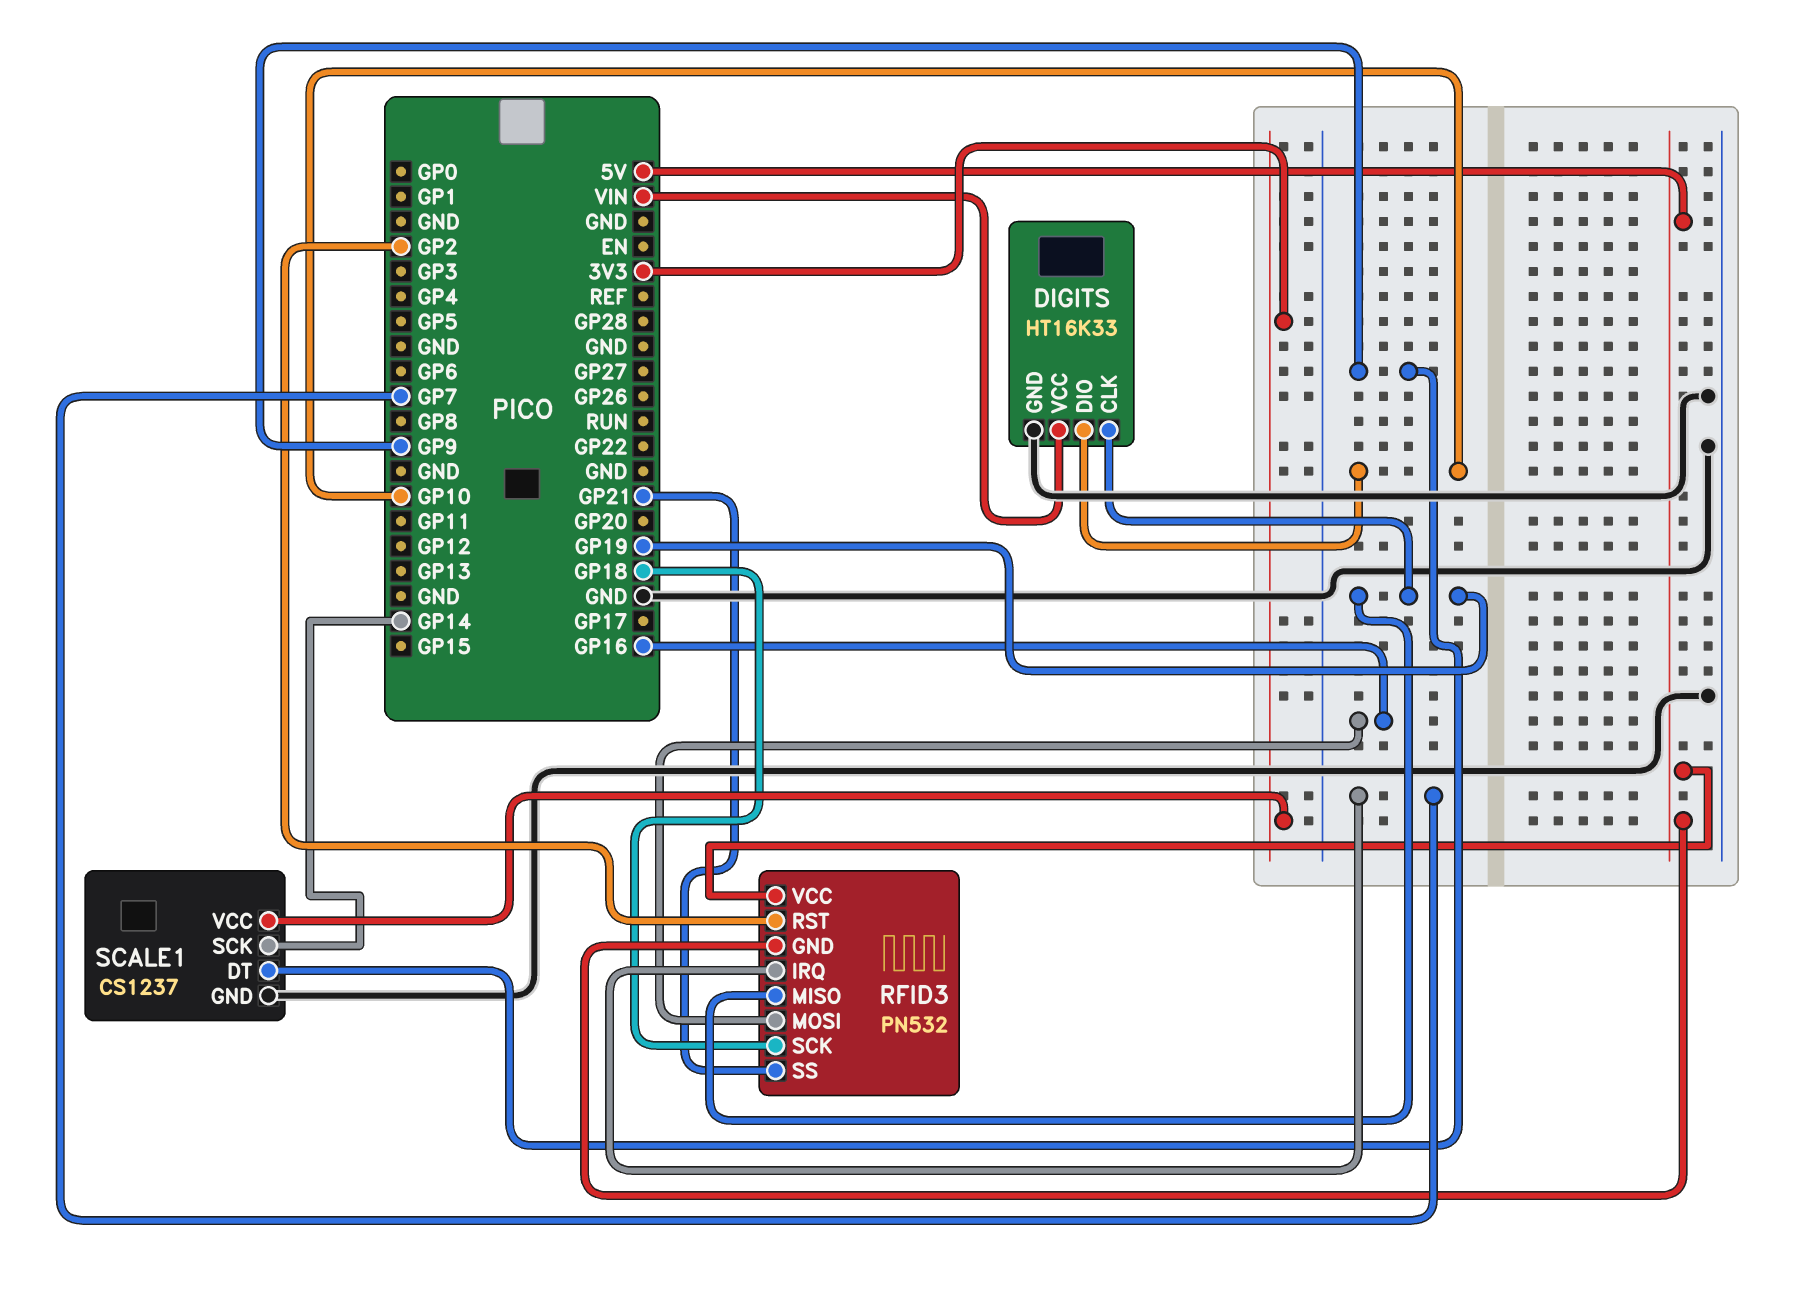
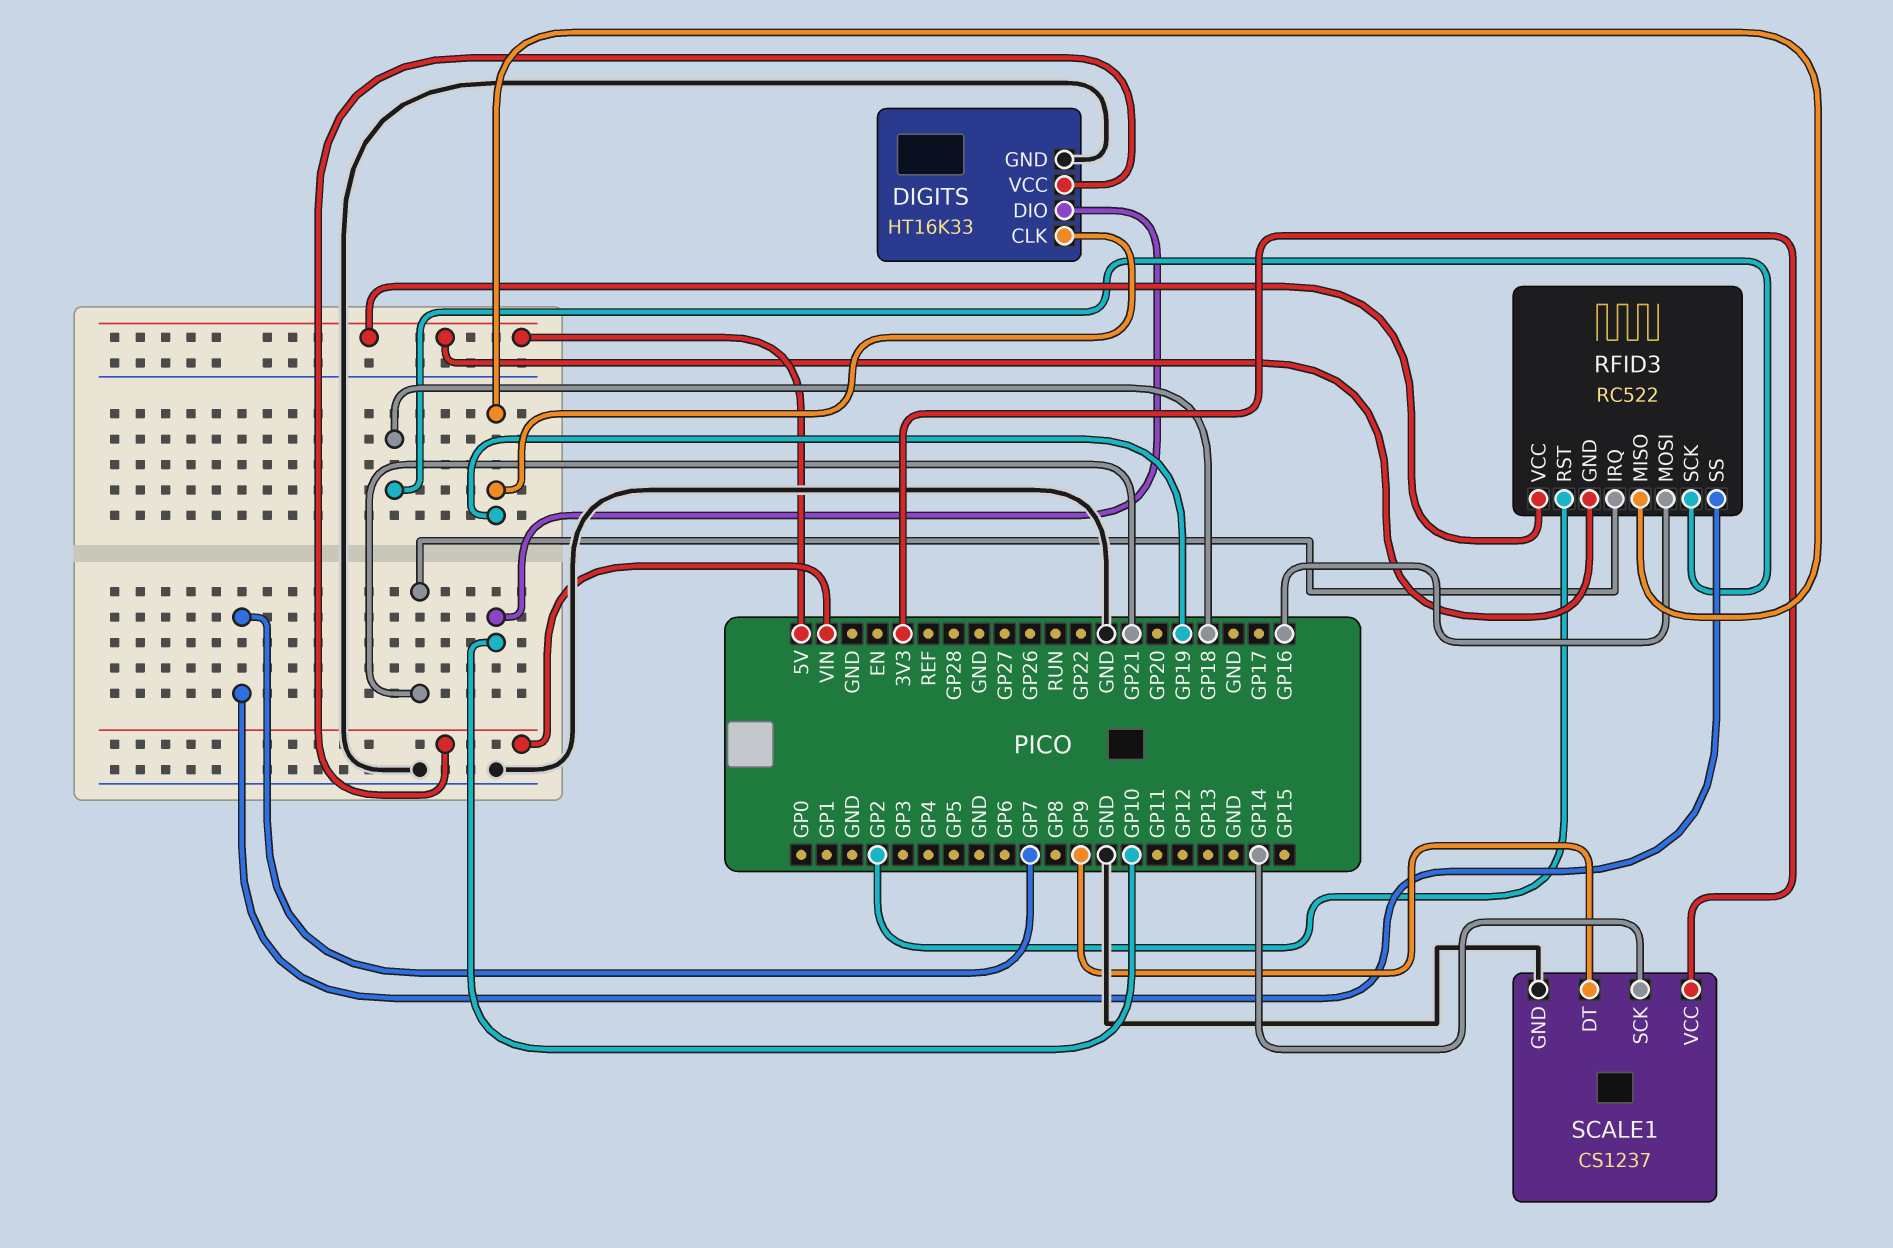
RFID3: PN532 -> RC522
RFID3 pin IRQ: GP7 -> GP21
RFID3 pin SS: GP21 -> GP7

